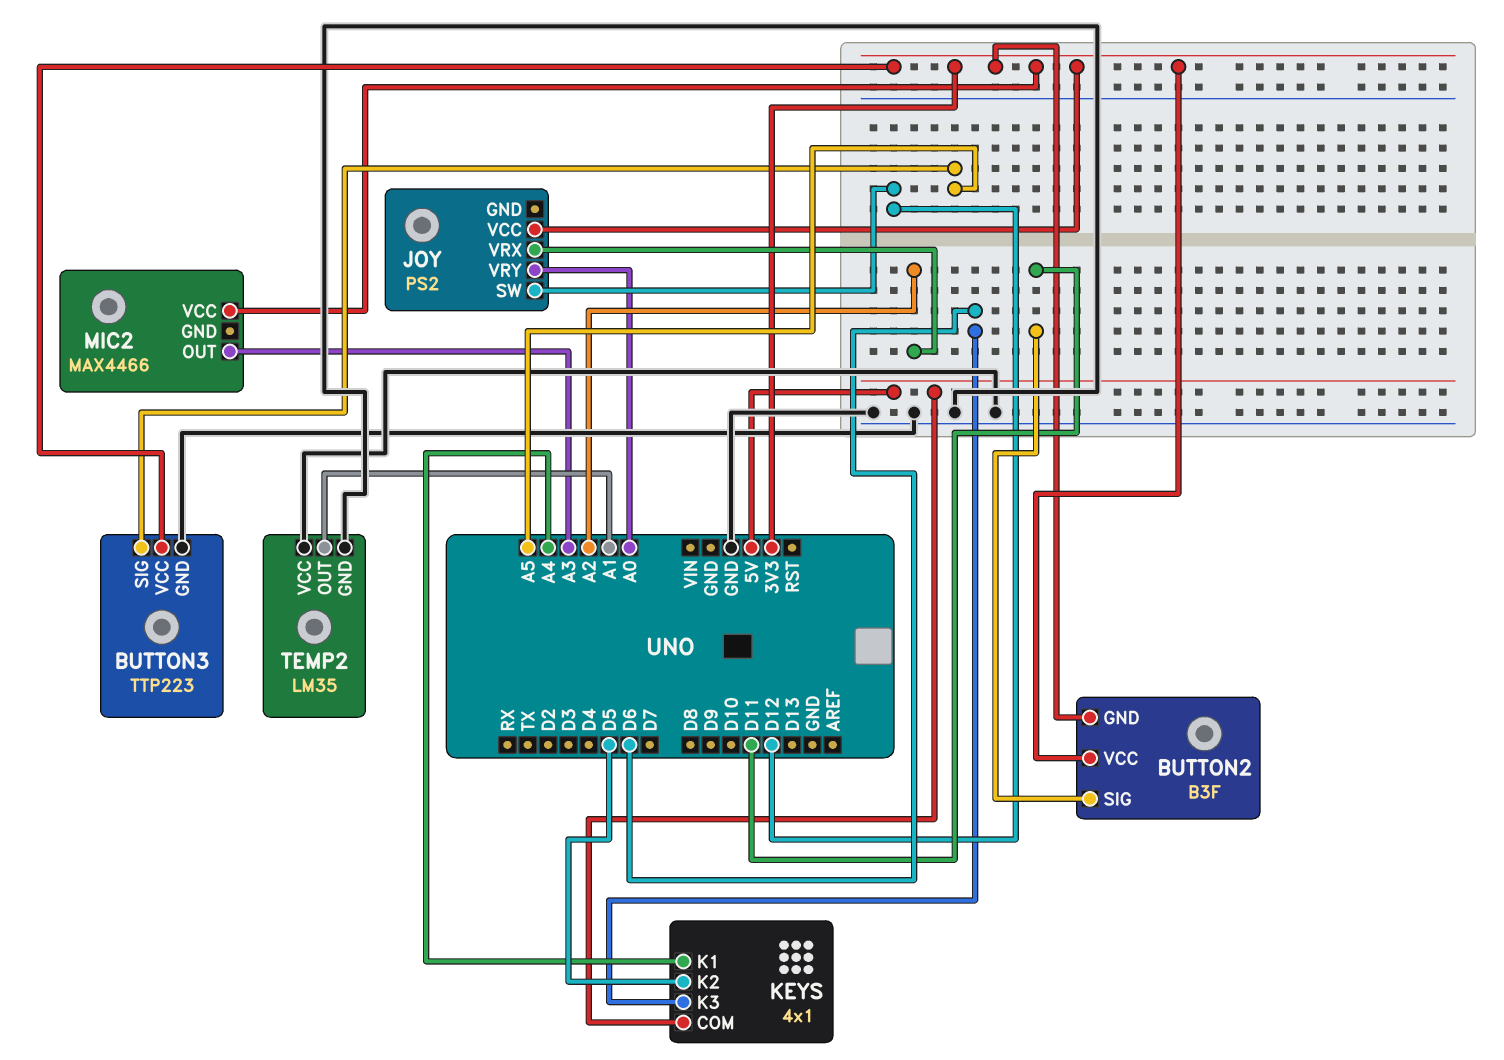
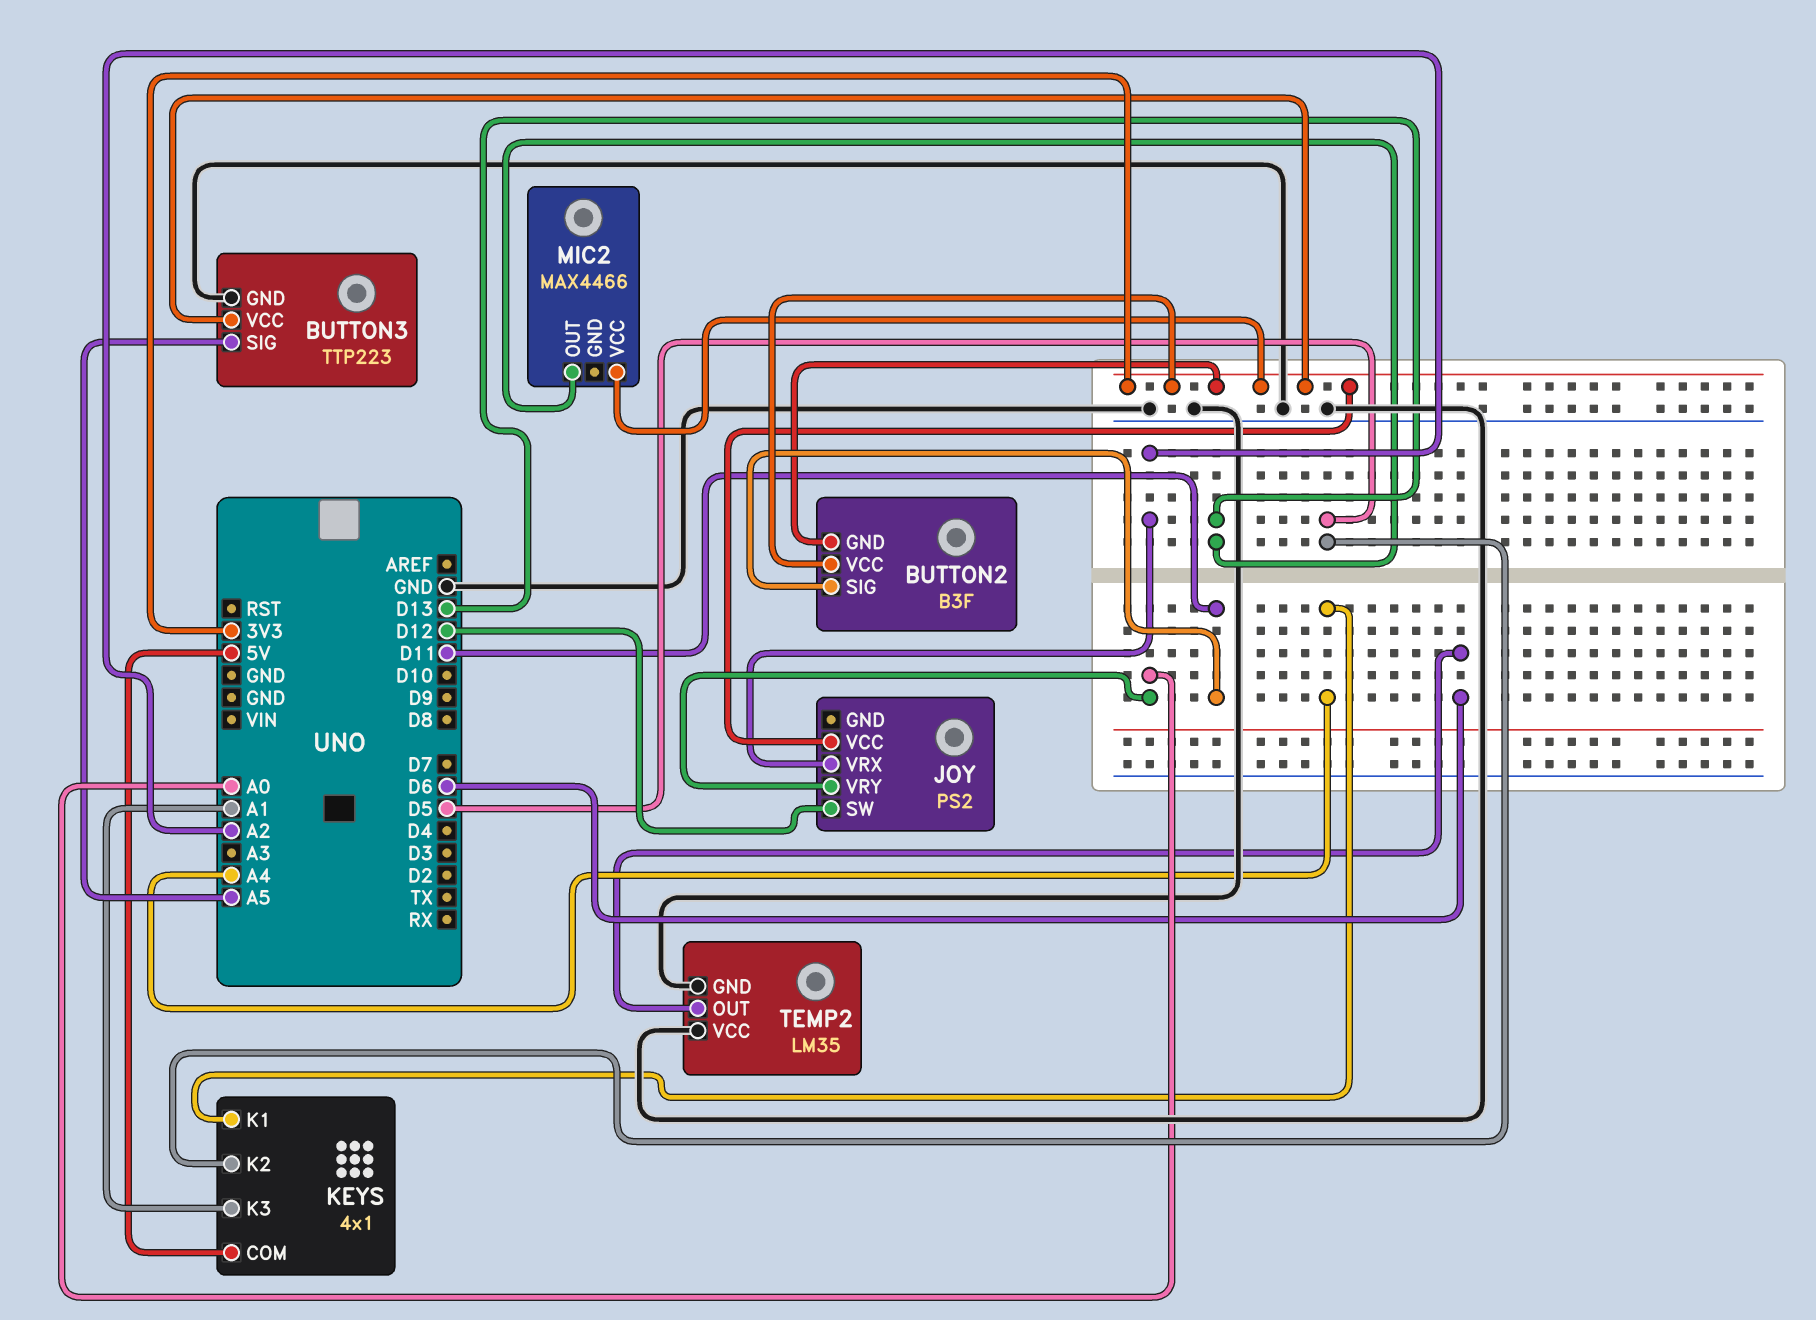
KEYS pin K3: D6 -> A1
MIC2 pin OUT: A3 -> D13
TEMP2 pin OUT: A1 -> D6

